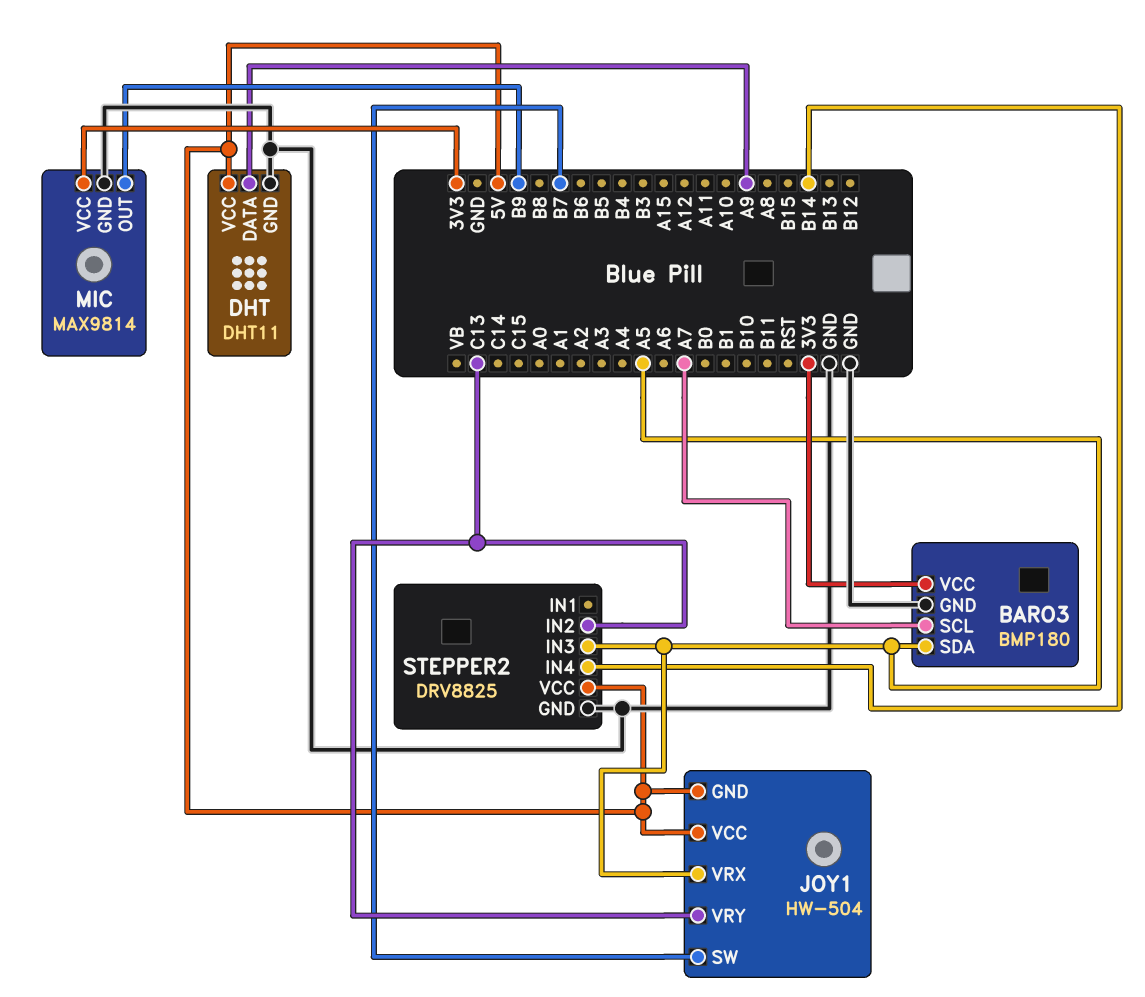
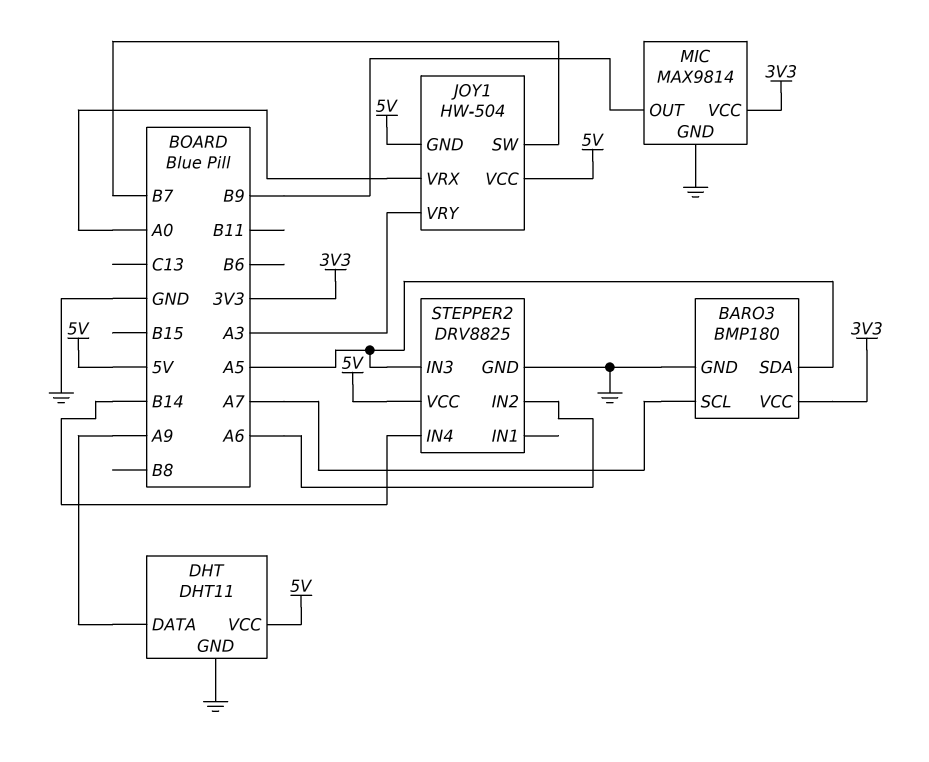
JOY1 pin VRX: A5 -> A0
JOY1 pin VRY: C13 -> A3
STEPPER2 pin IN2: C13 -> A6

